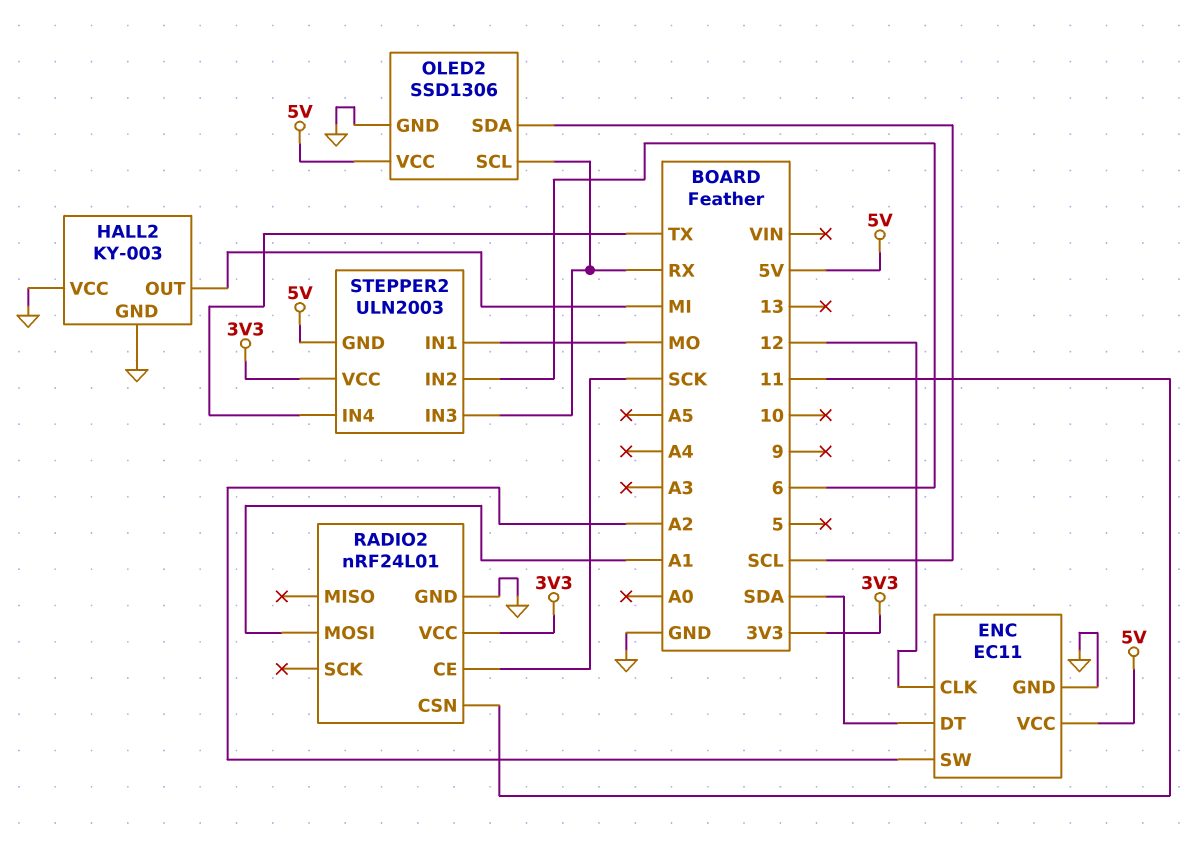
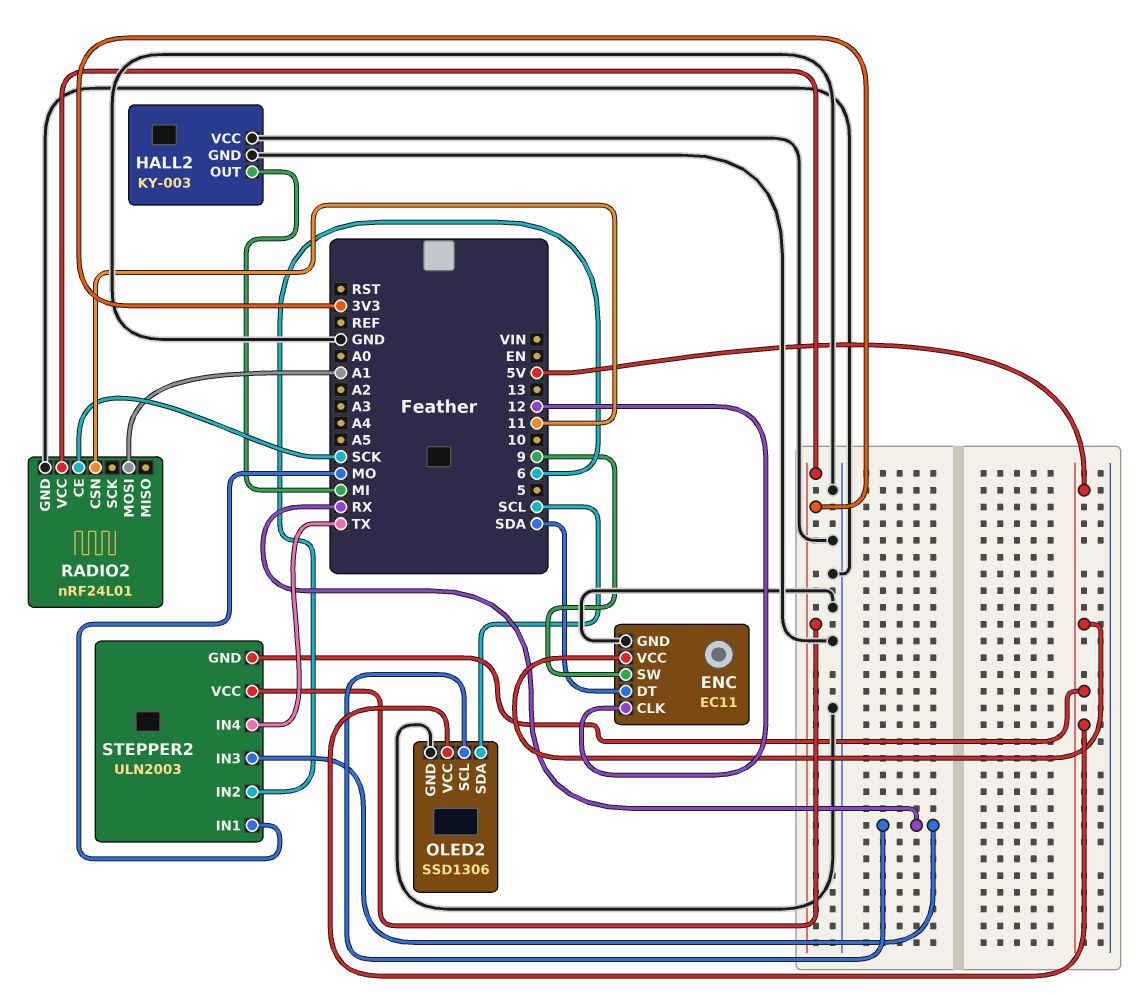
ENC pin SW: A2 -> 9

